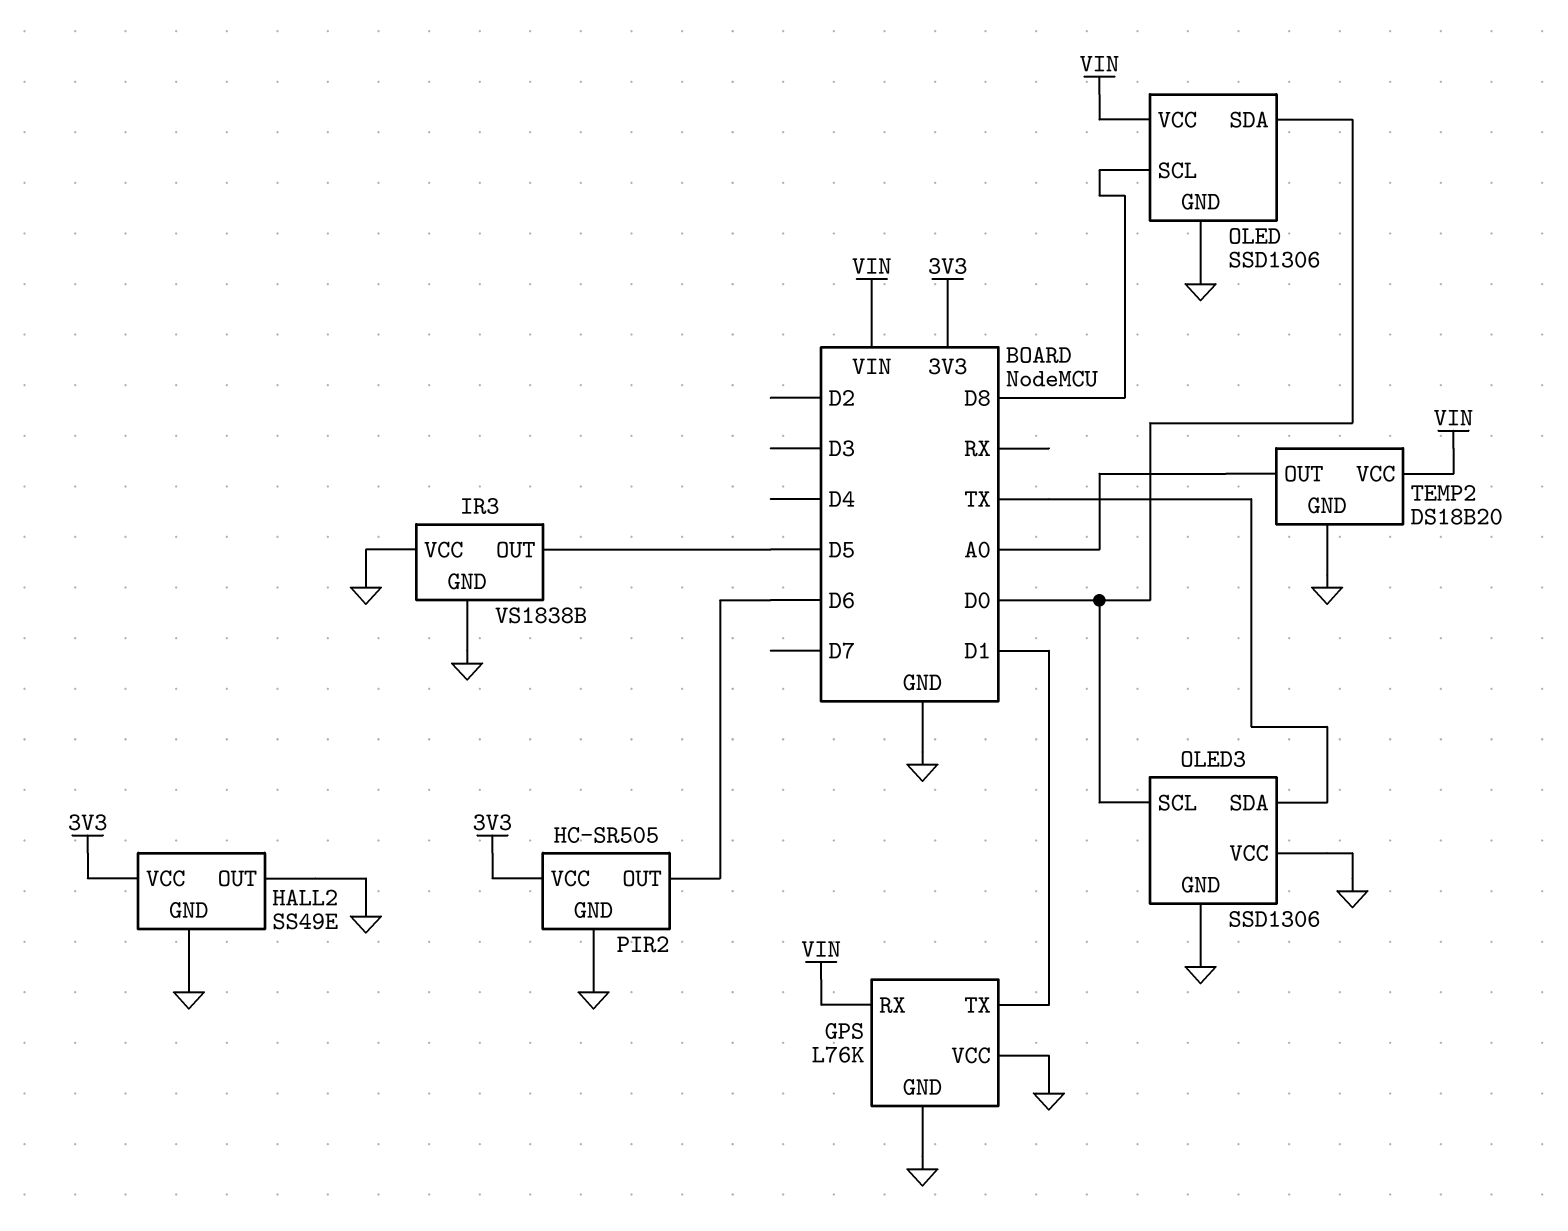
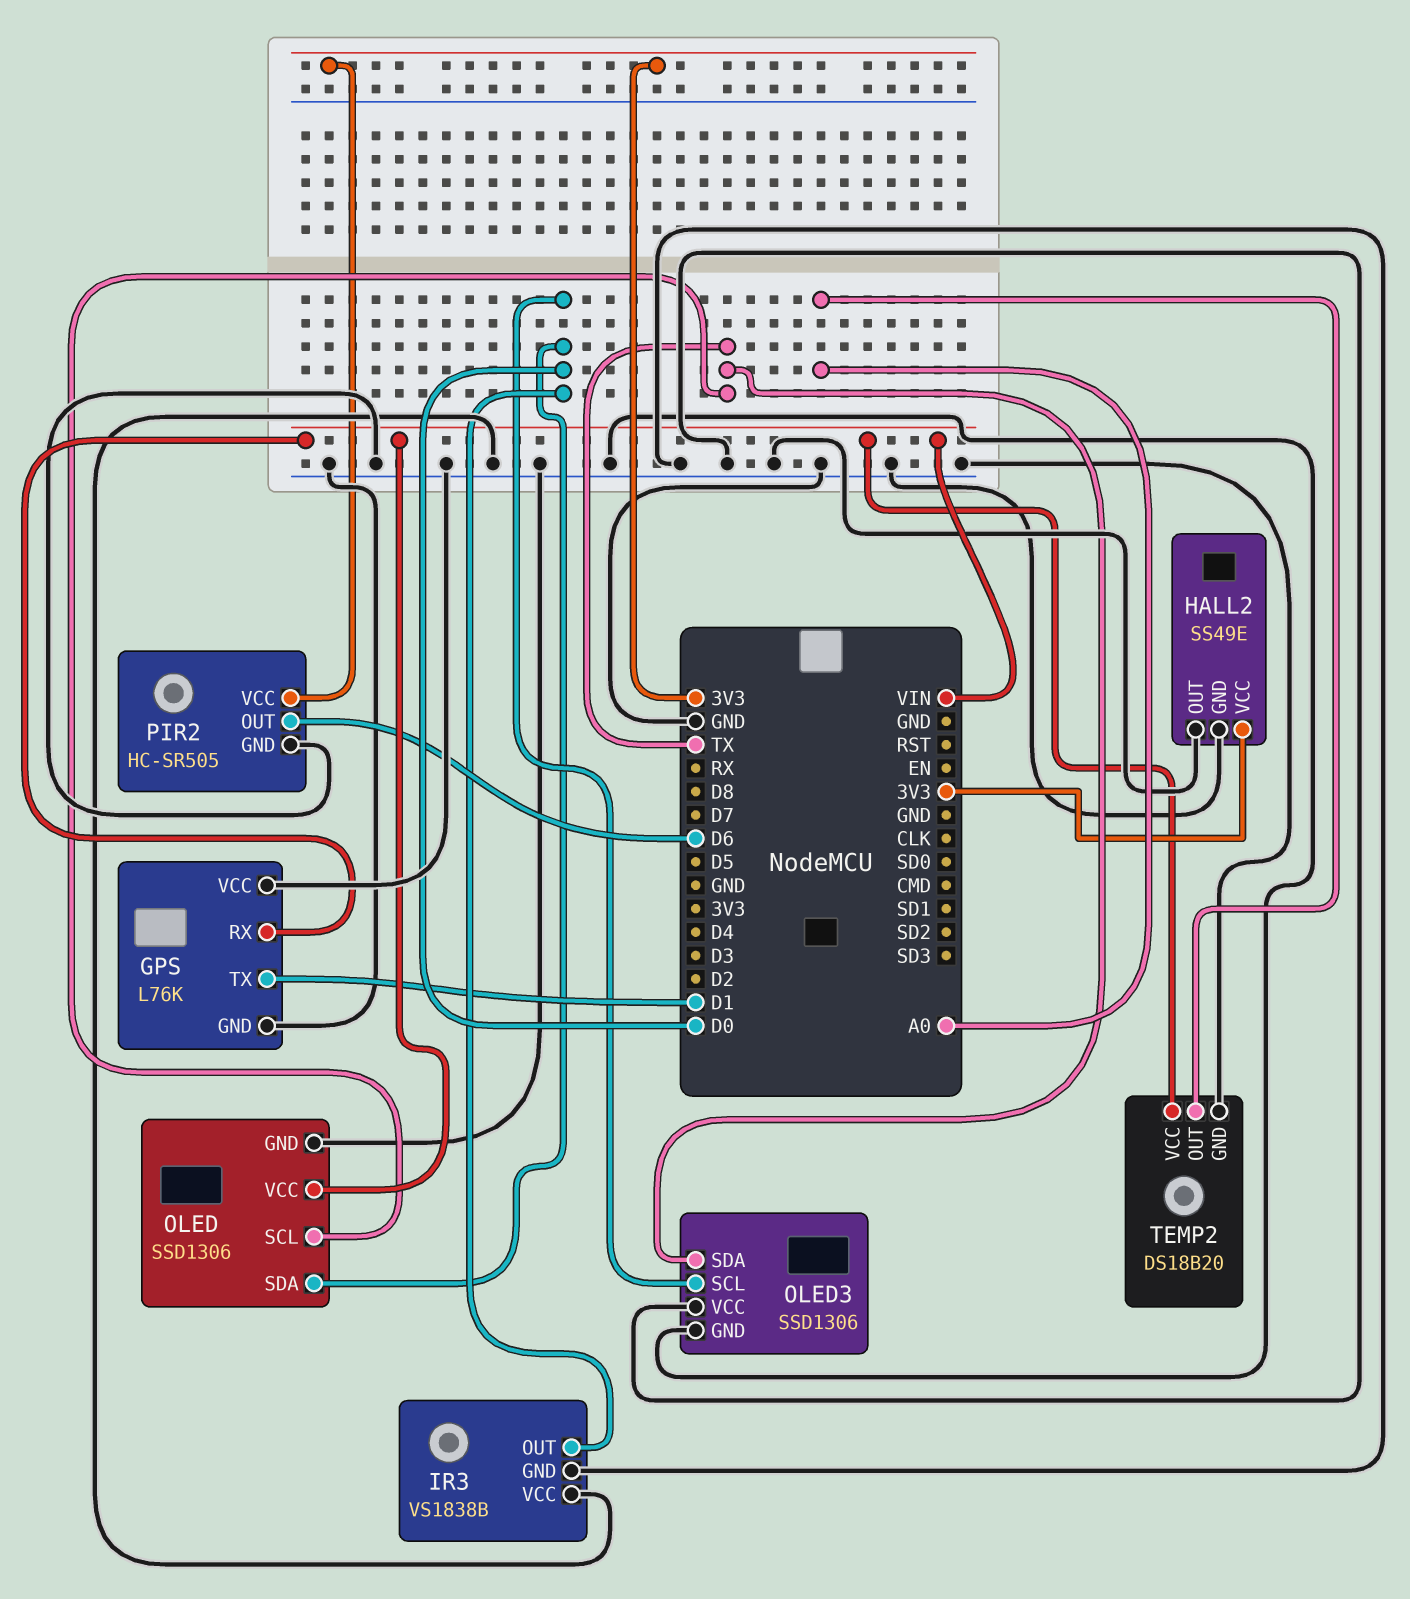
IR3 pin OUT: D5 -> D0
OLED pin SCL: D8 -> TX

